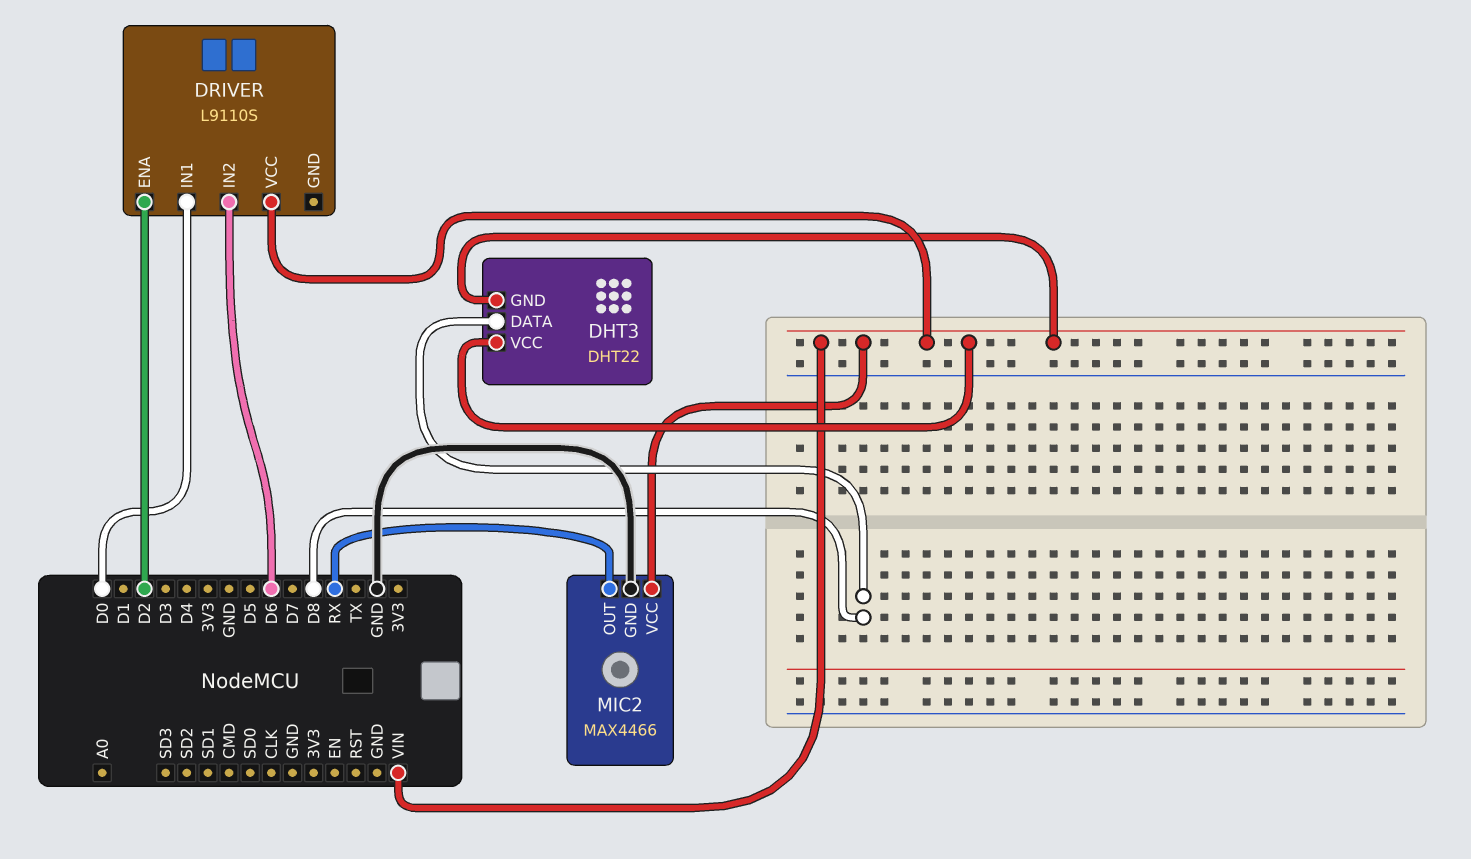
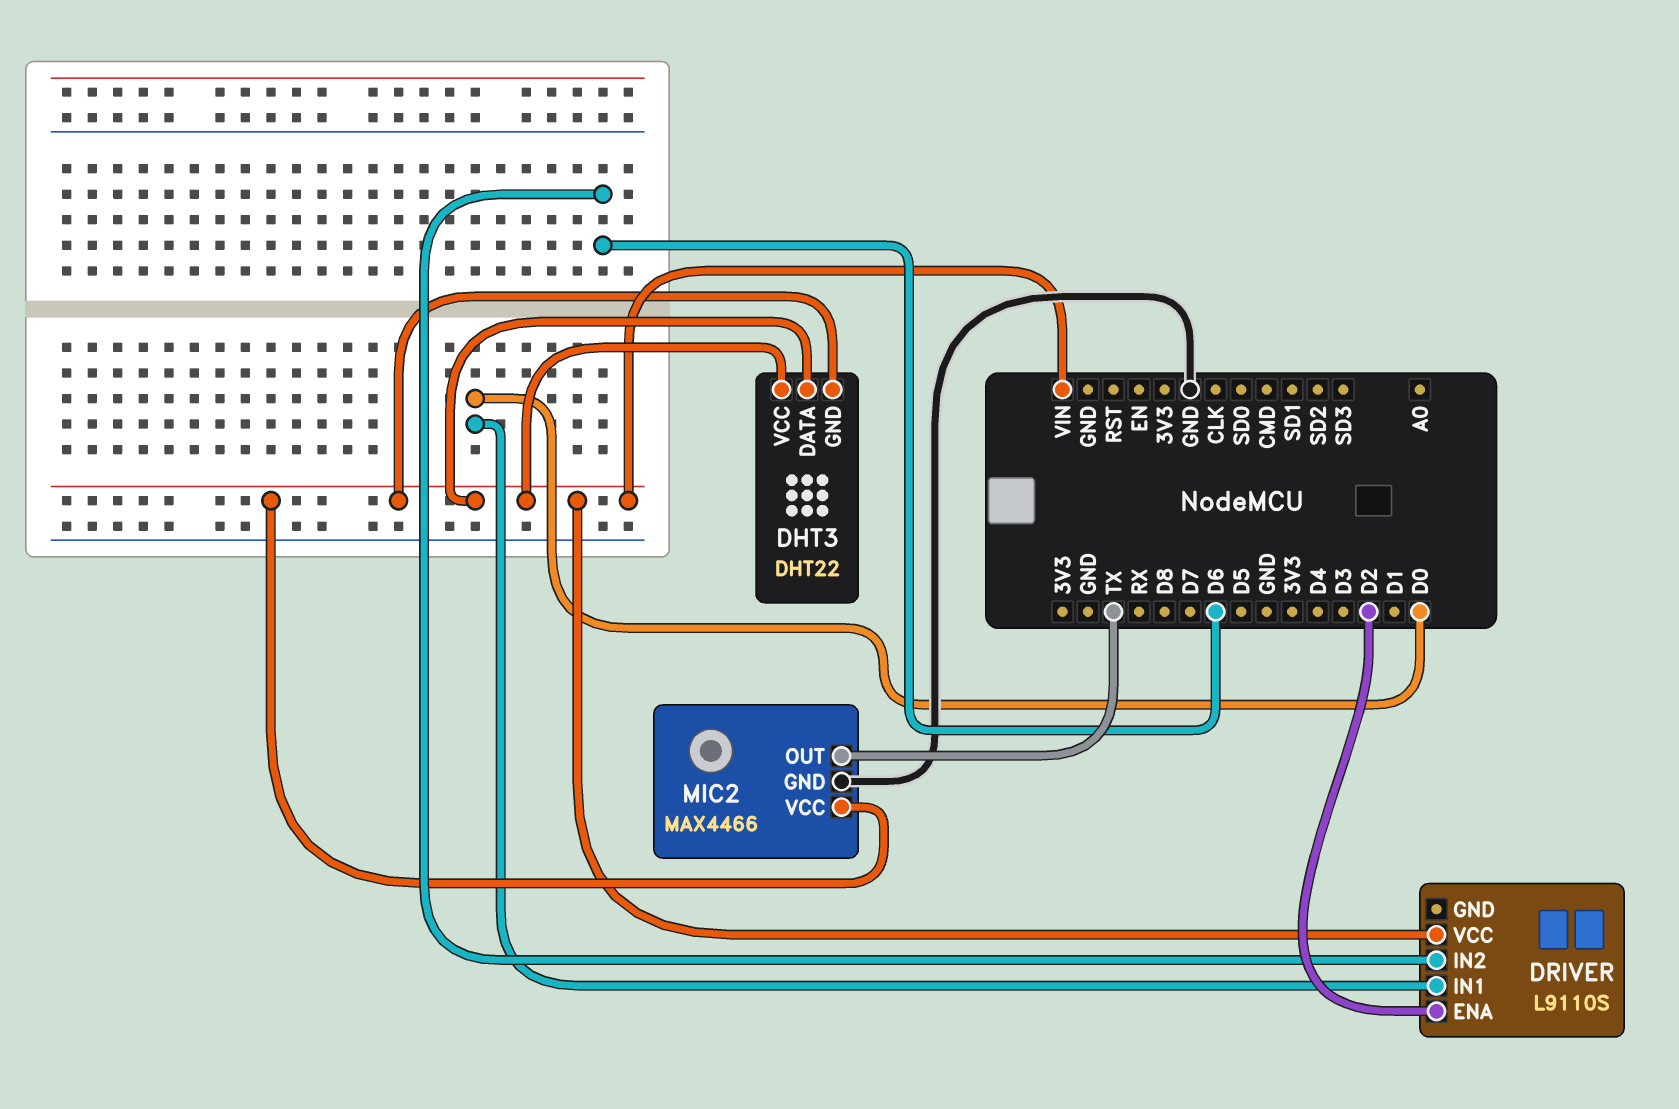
DHT3 pin DATA: D8 -> VIN
MIC2 pin OUT: RX -> TX

